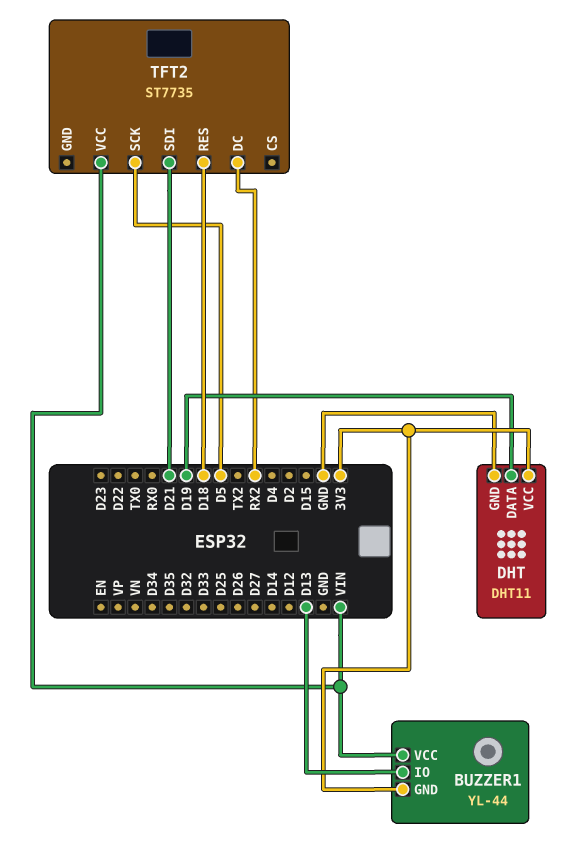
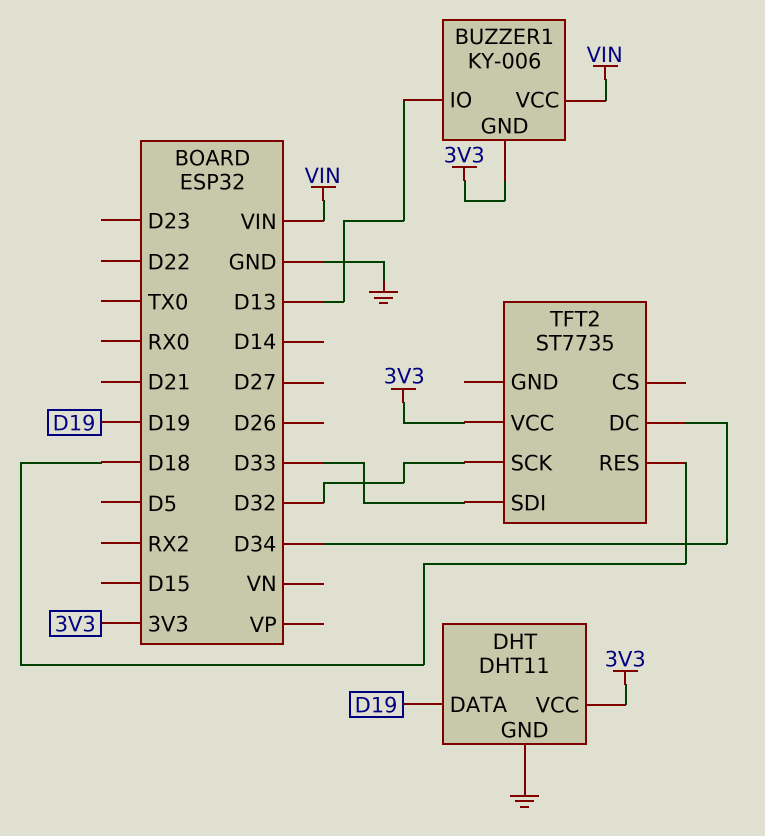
BUZZER1: YL-44 -> KY-006
TFT2 pin DC: RX2 -> D34
TFT2 pin SCK: D5 -> D32
TFT2 pin SDI: D21 -> D33
TFT2 pin VCC: VIN -> 3V3

